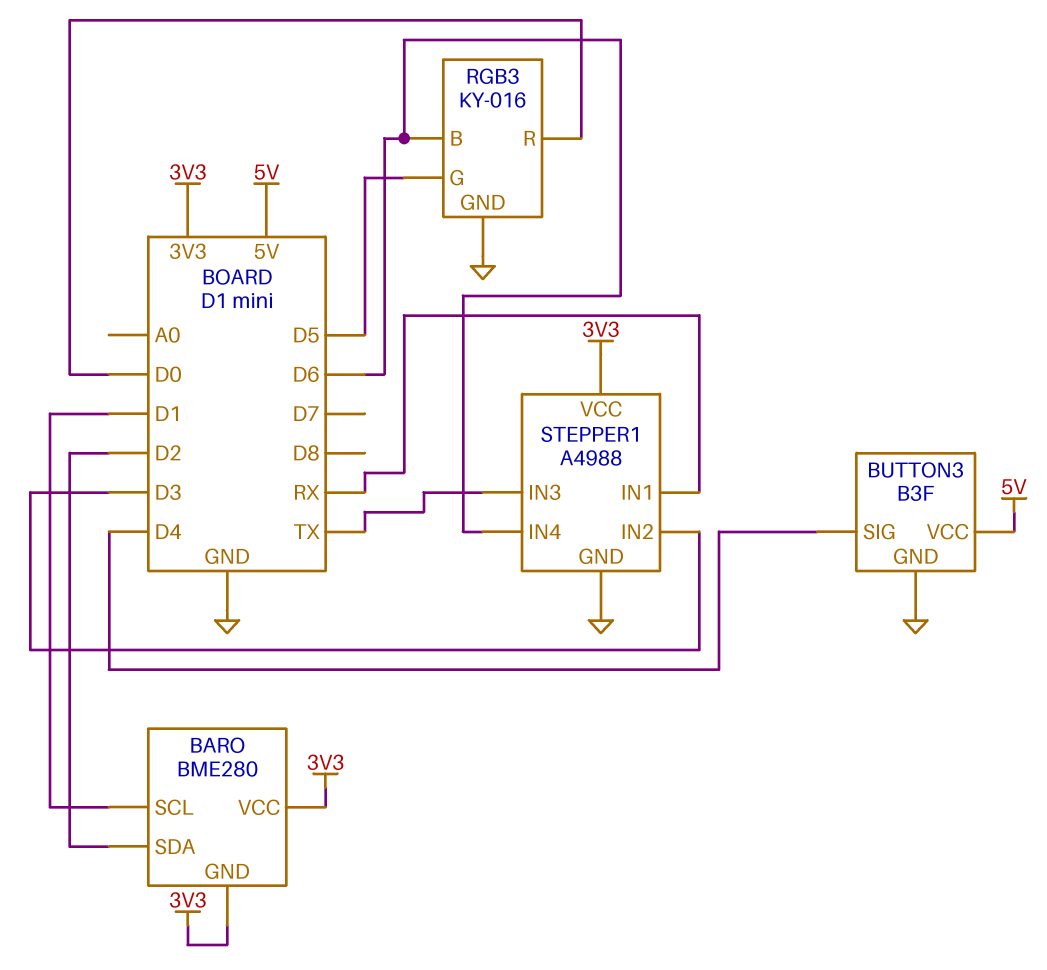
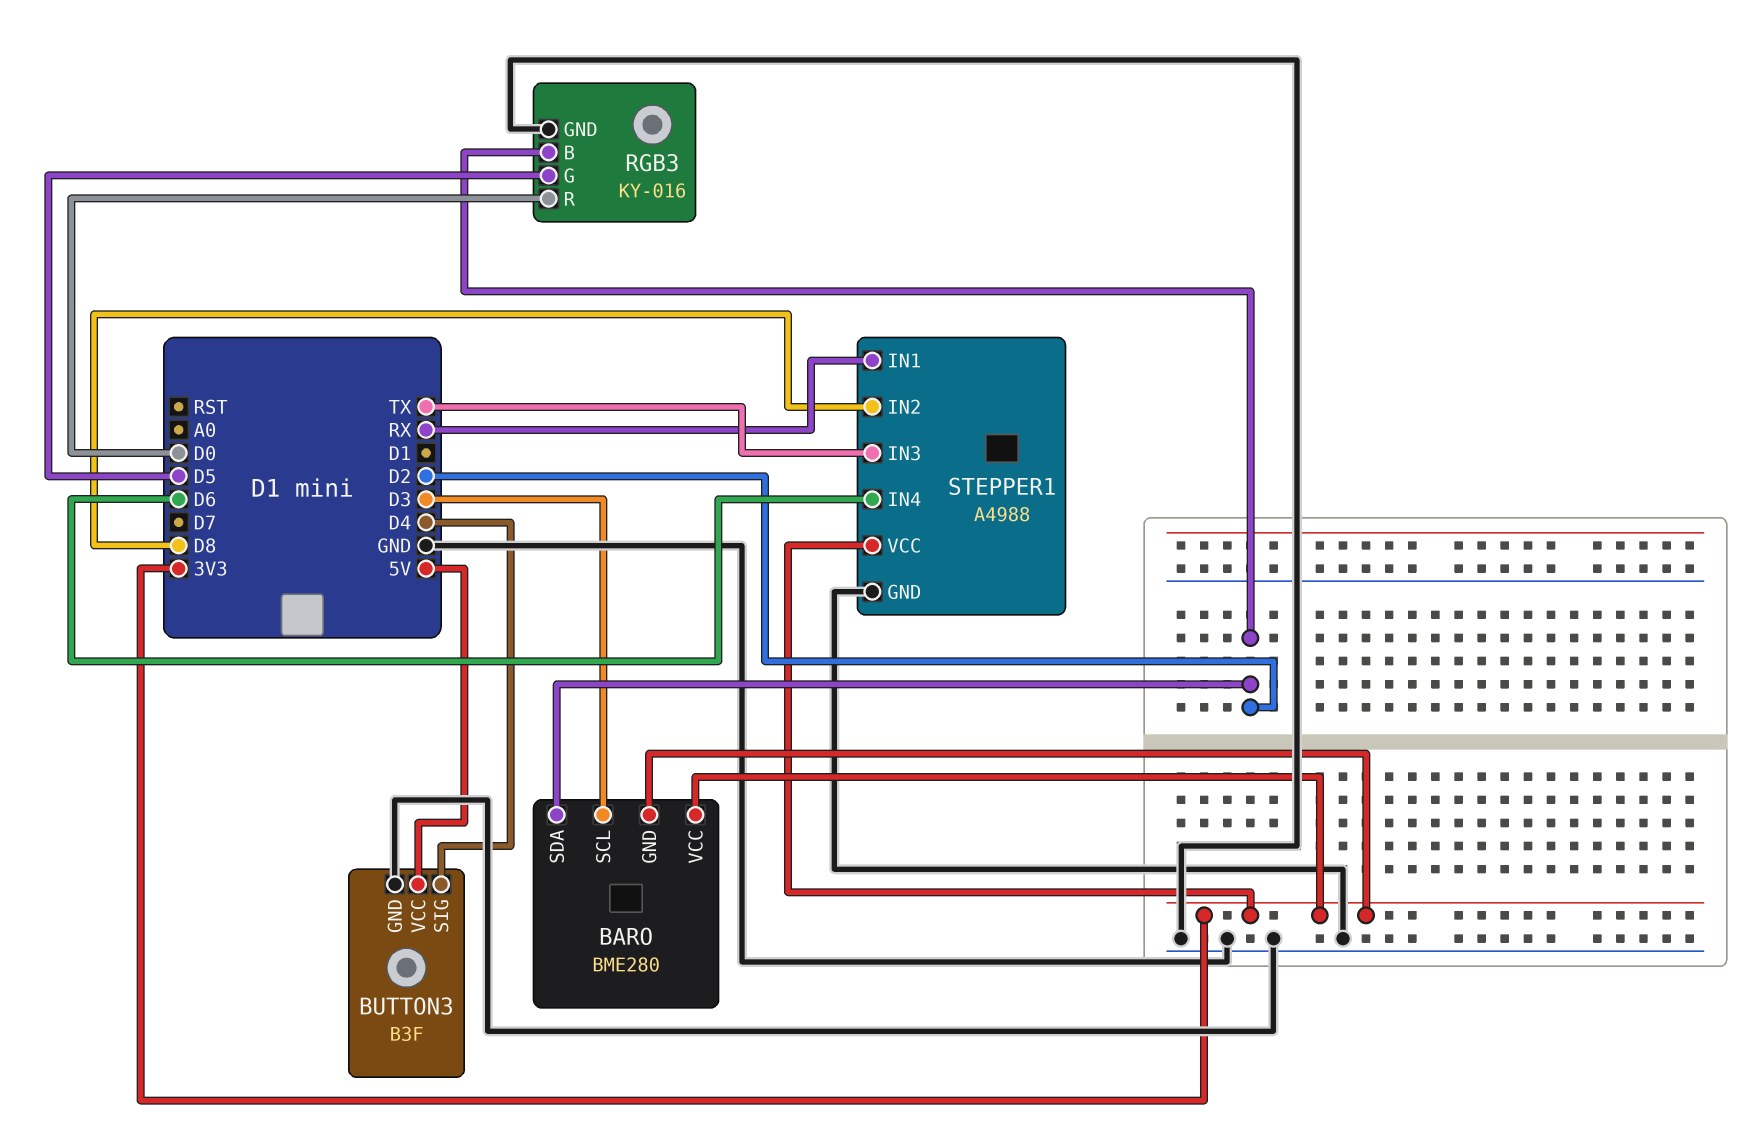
BARO pin SCL: D1 -> D3
RGB3 pin B: D6 -> D2
STEPPER1 pin IN2: D3 -> D8

